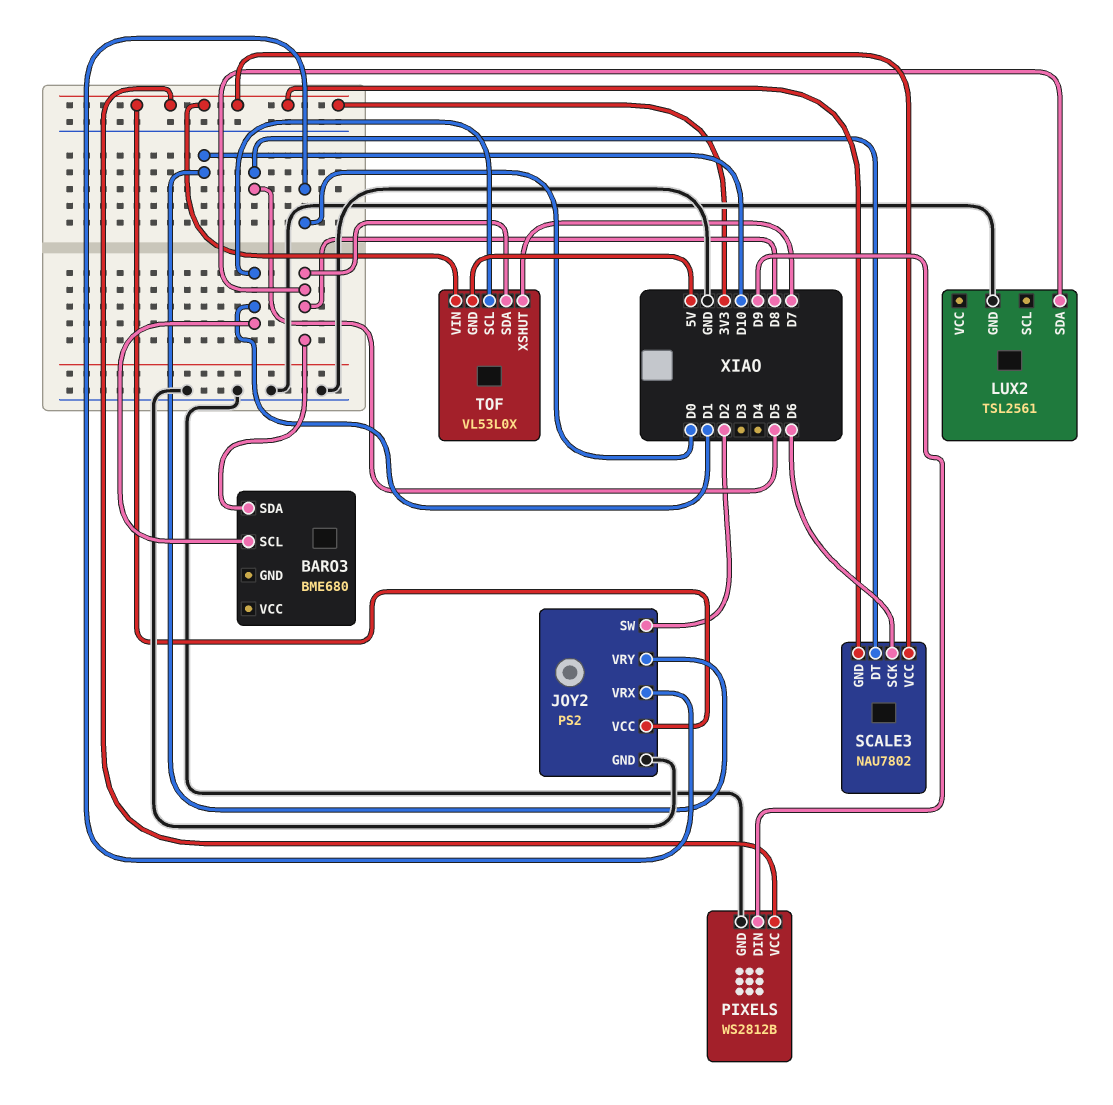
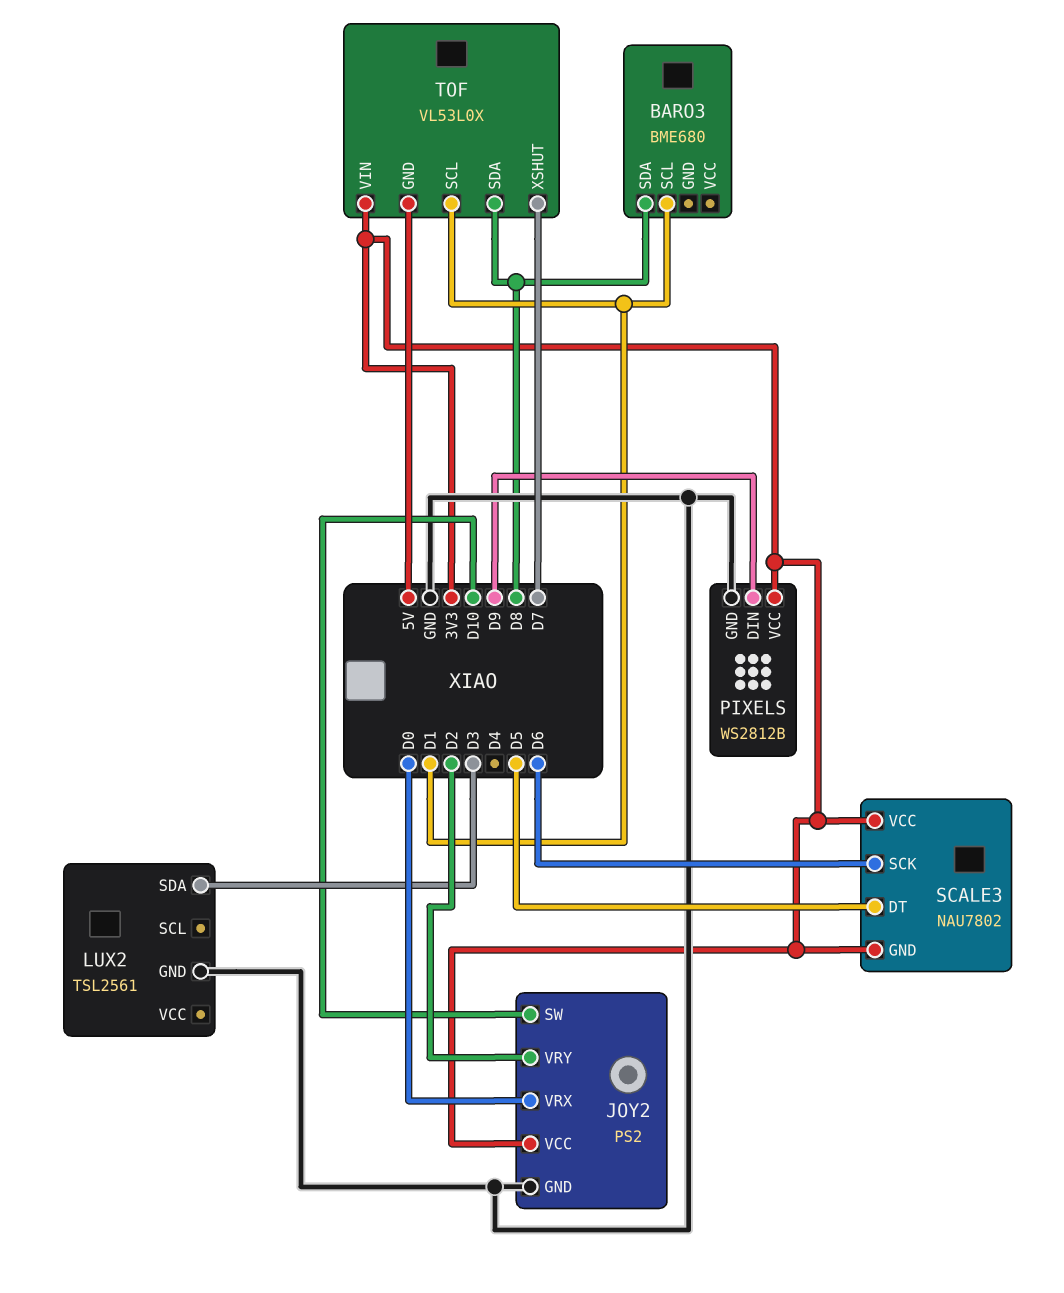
JOY2 pin SW: D2 -> D10
JOY2 pin VRY: D10 -> D2
LUX2 pin SDA: D8 -> D3

